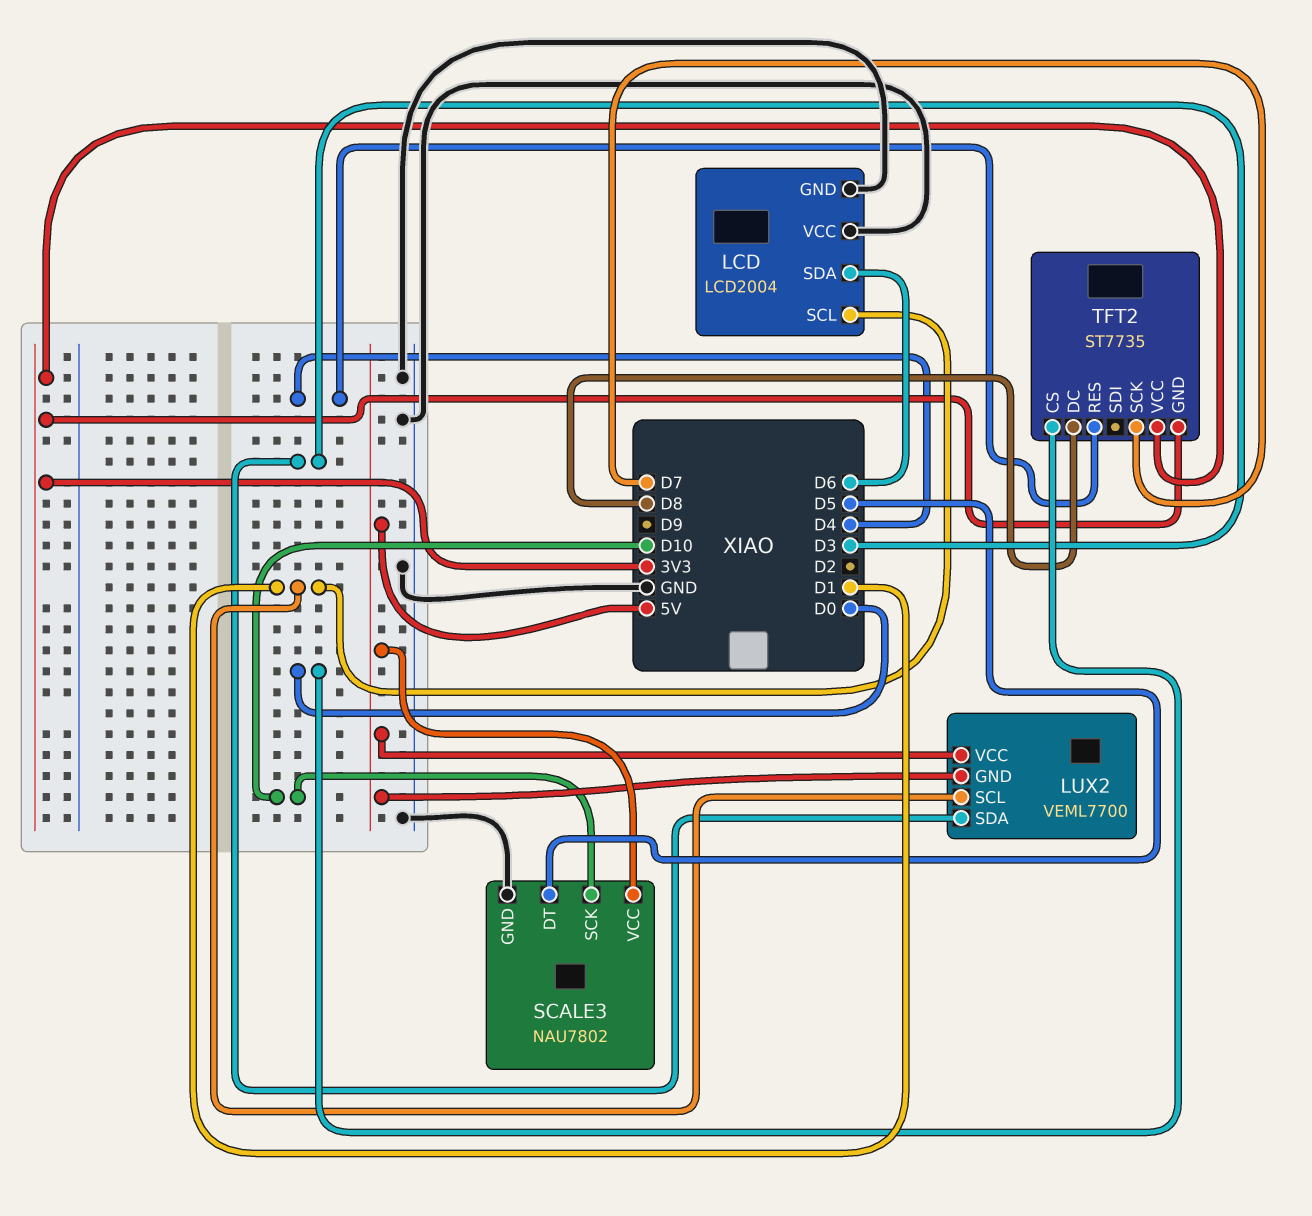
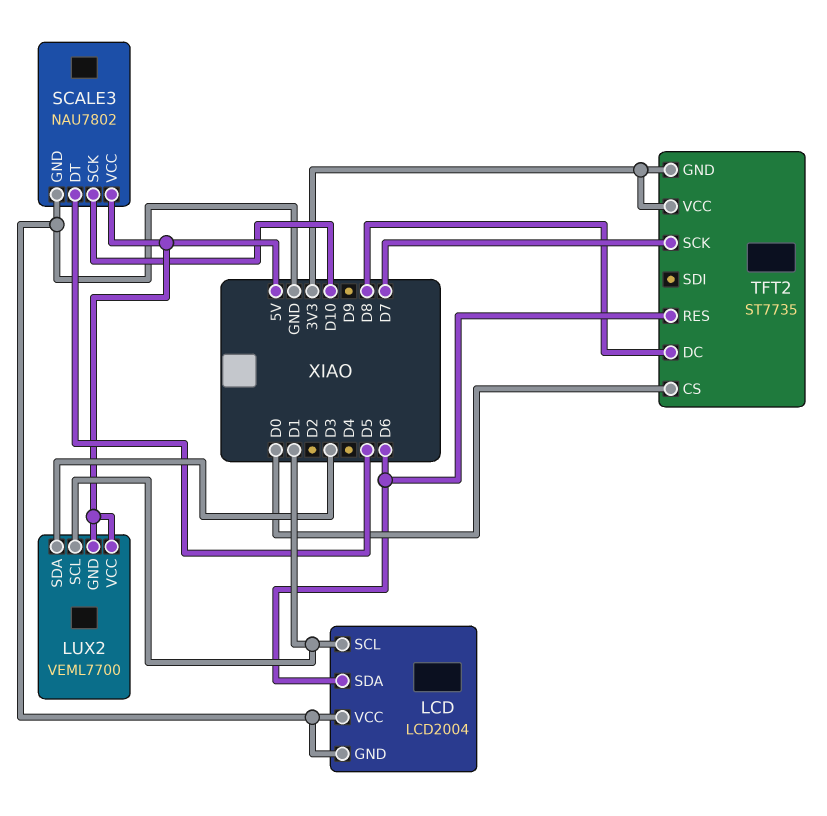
TFT2 pin RES: D4 -> D6

